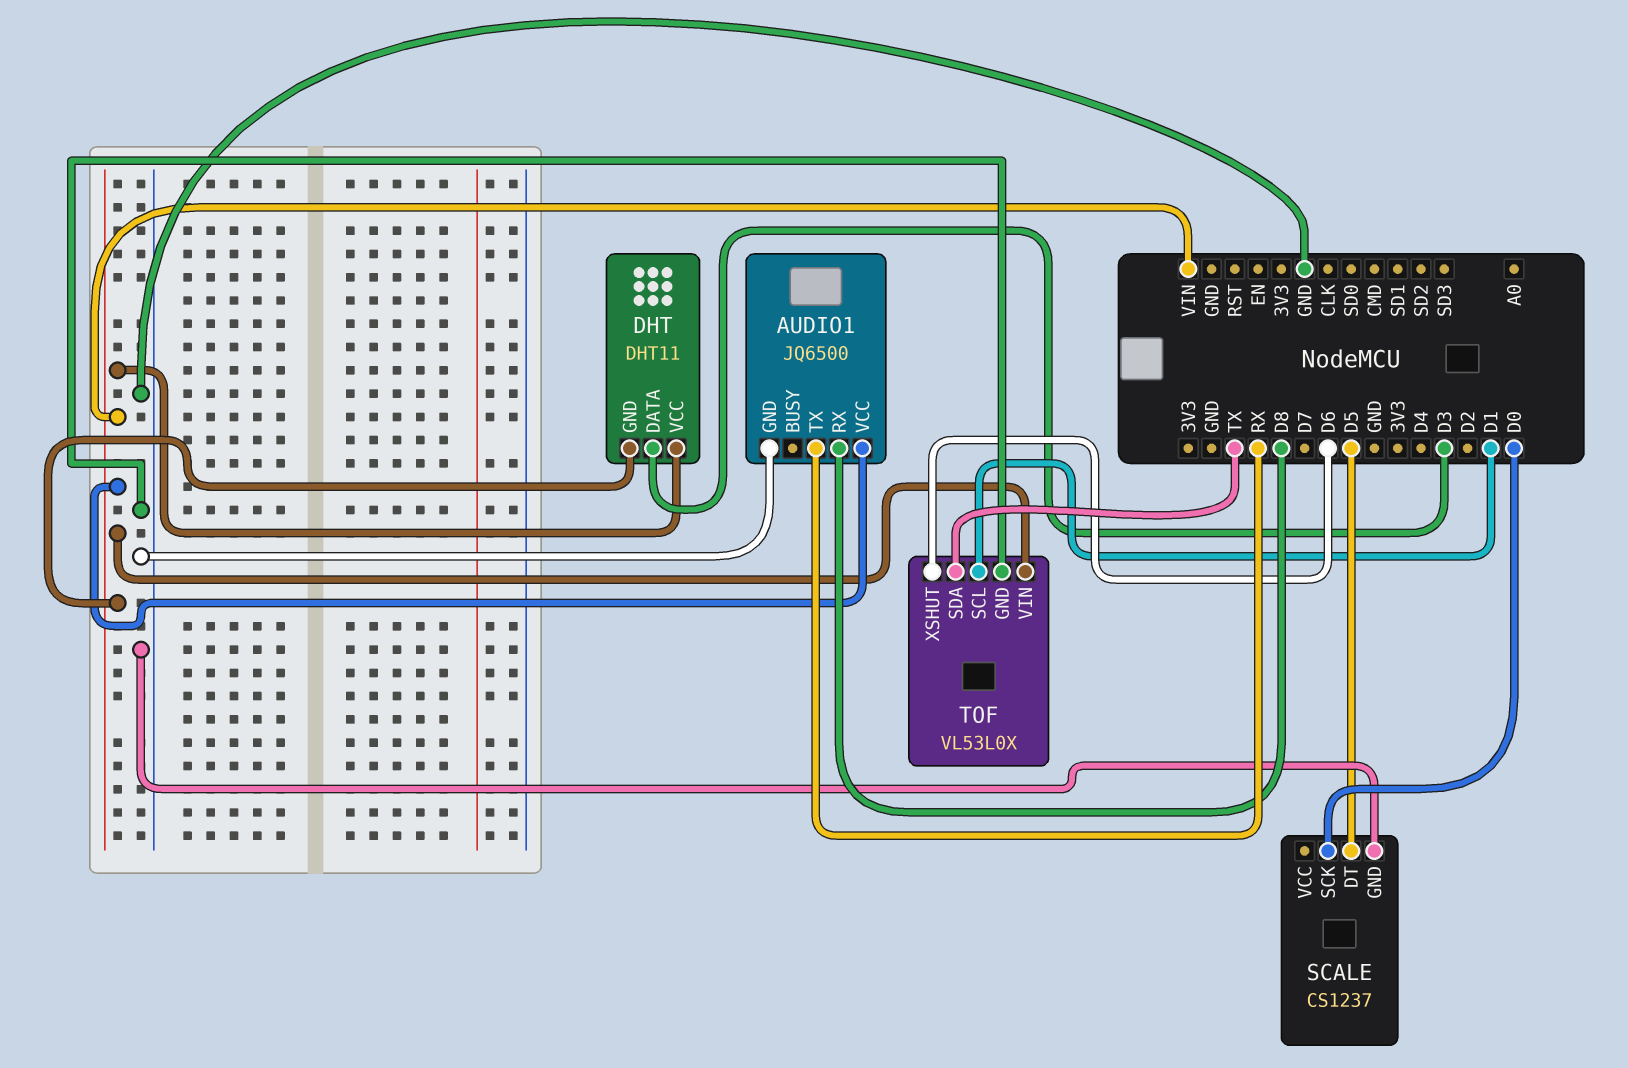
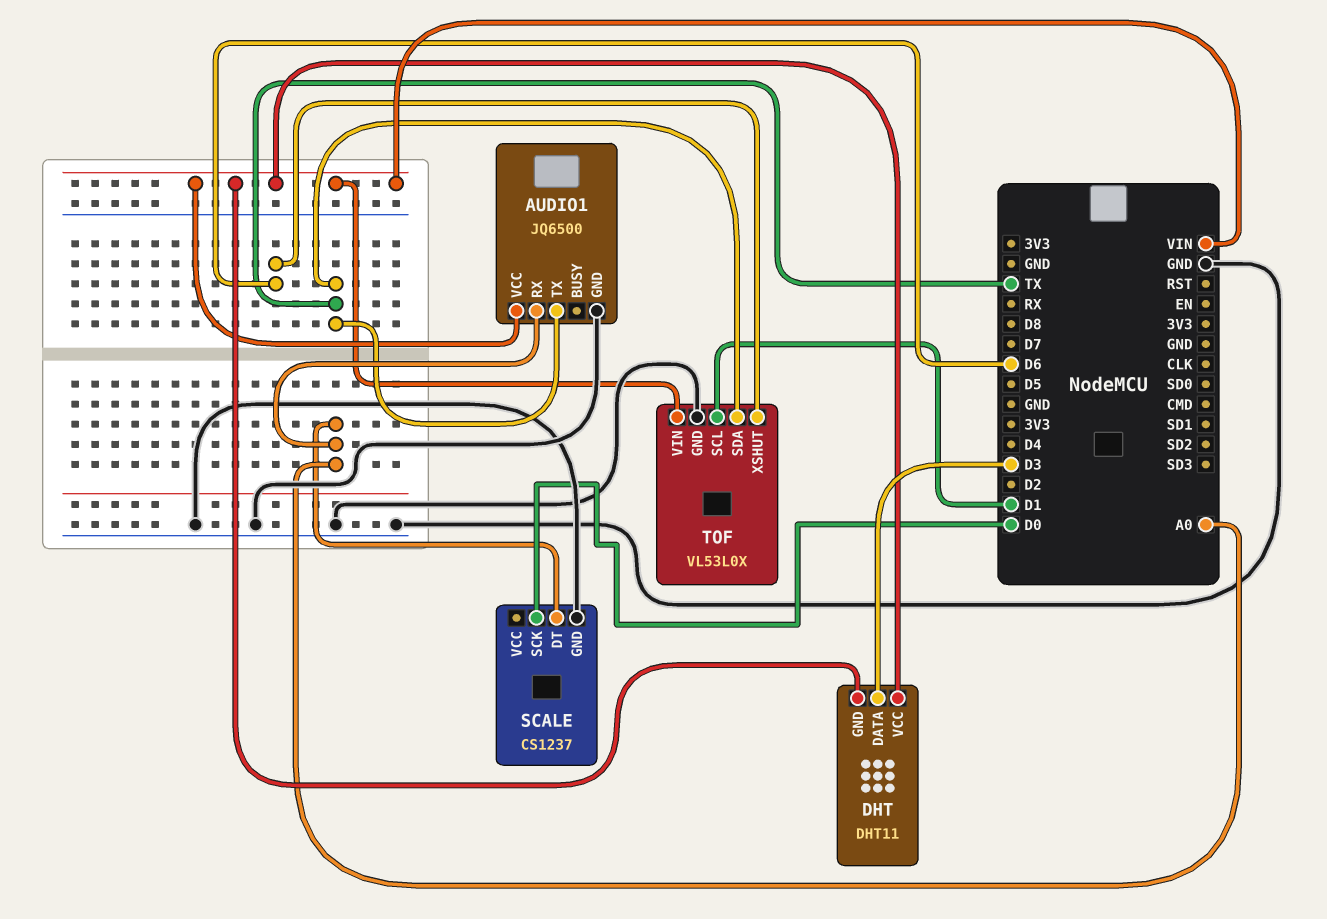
AUDIO1 pin RX: D8 -> A0
AUDIO1 pin TX: RX -> TX
SCALE pin DT: D5 -> A0

